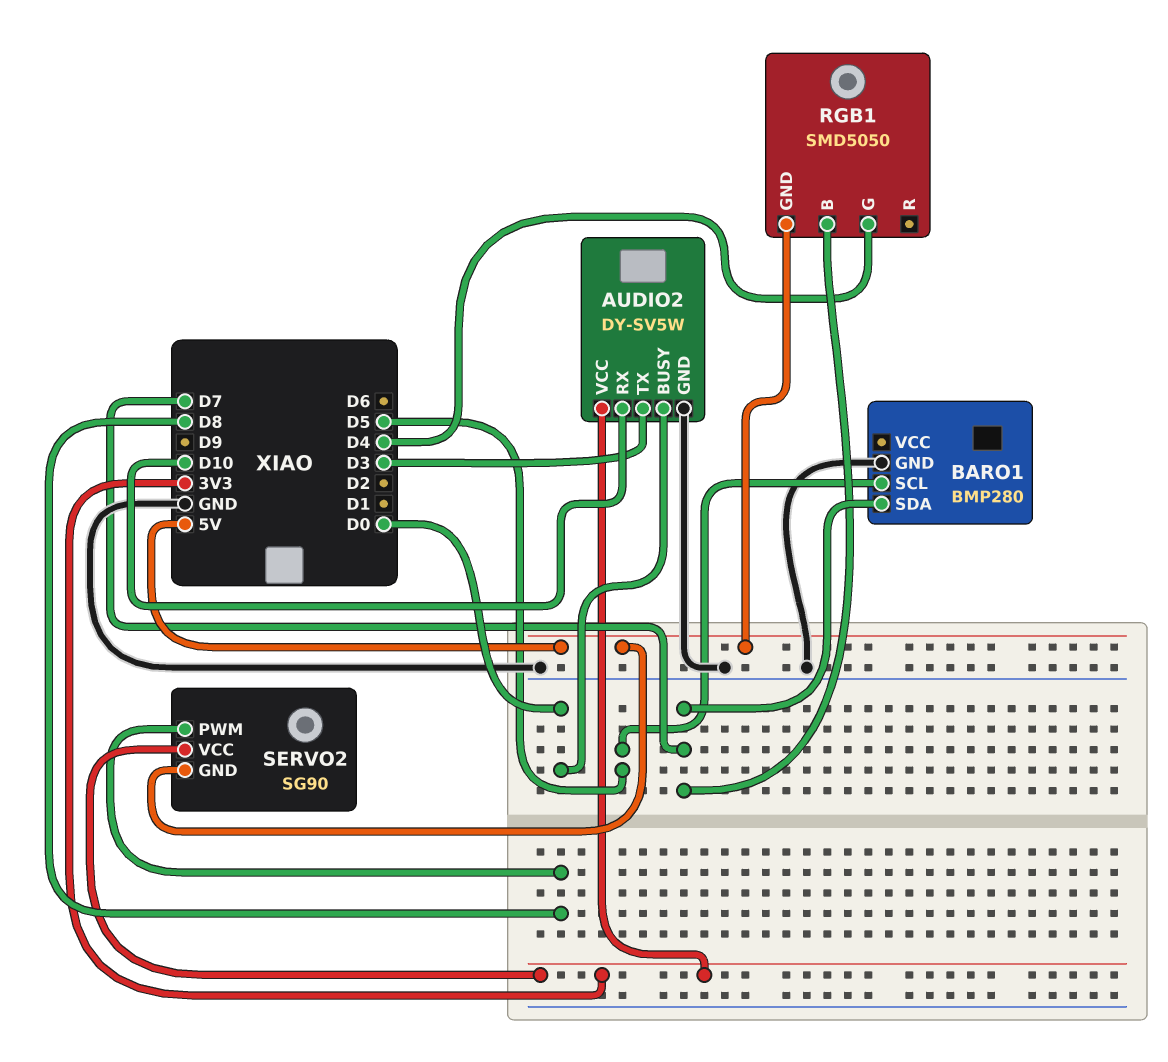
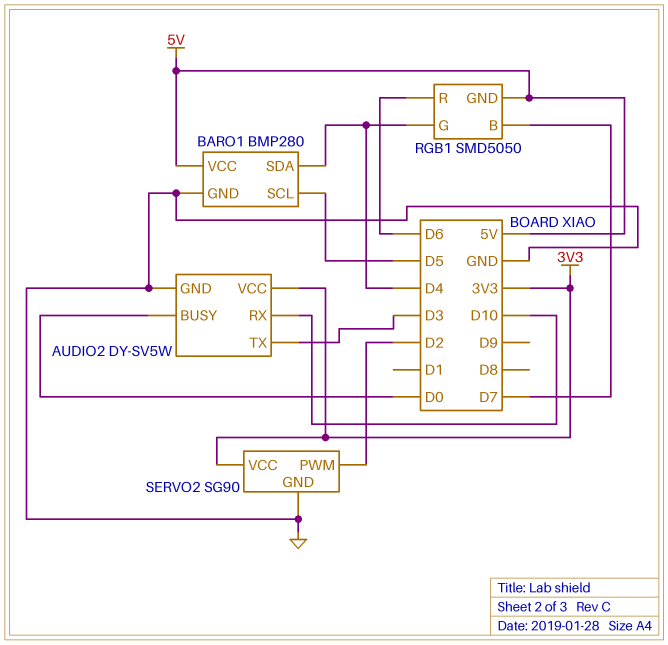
BARO1 pin SDA: D7 -> D4
BARO1 pin VCC: none -> 5V
RGB1 pin R: none -> D6
SERVO2 pin GND: 5V -> GND
SERVO2 pin PWM: D8 -> D2

